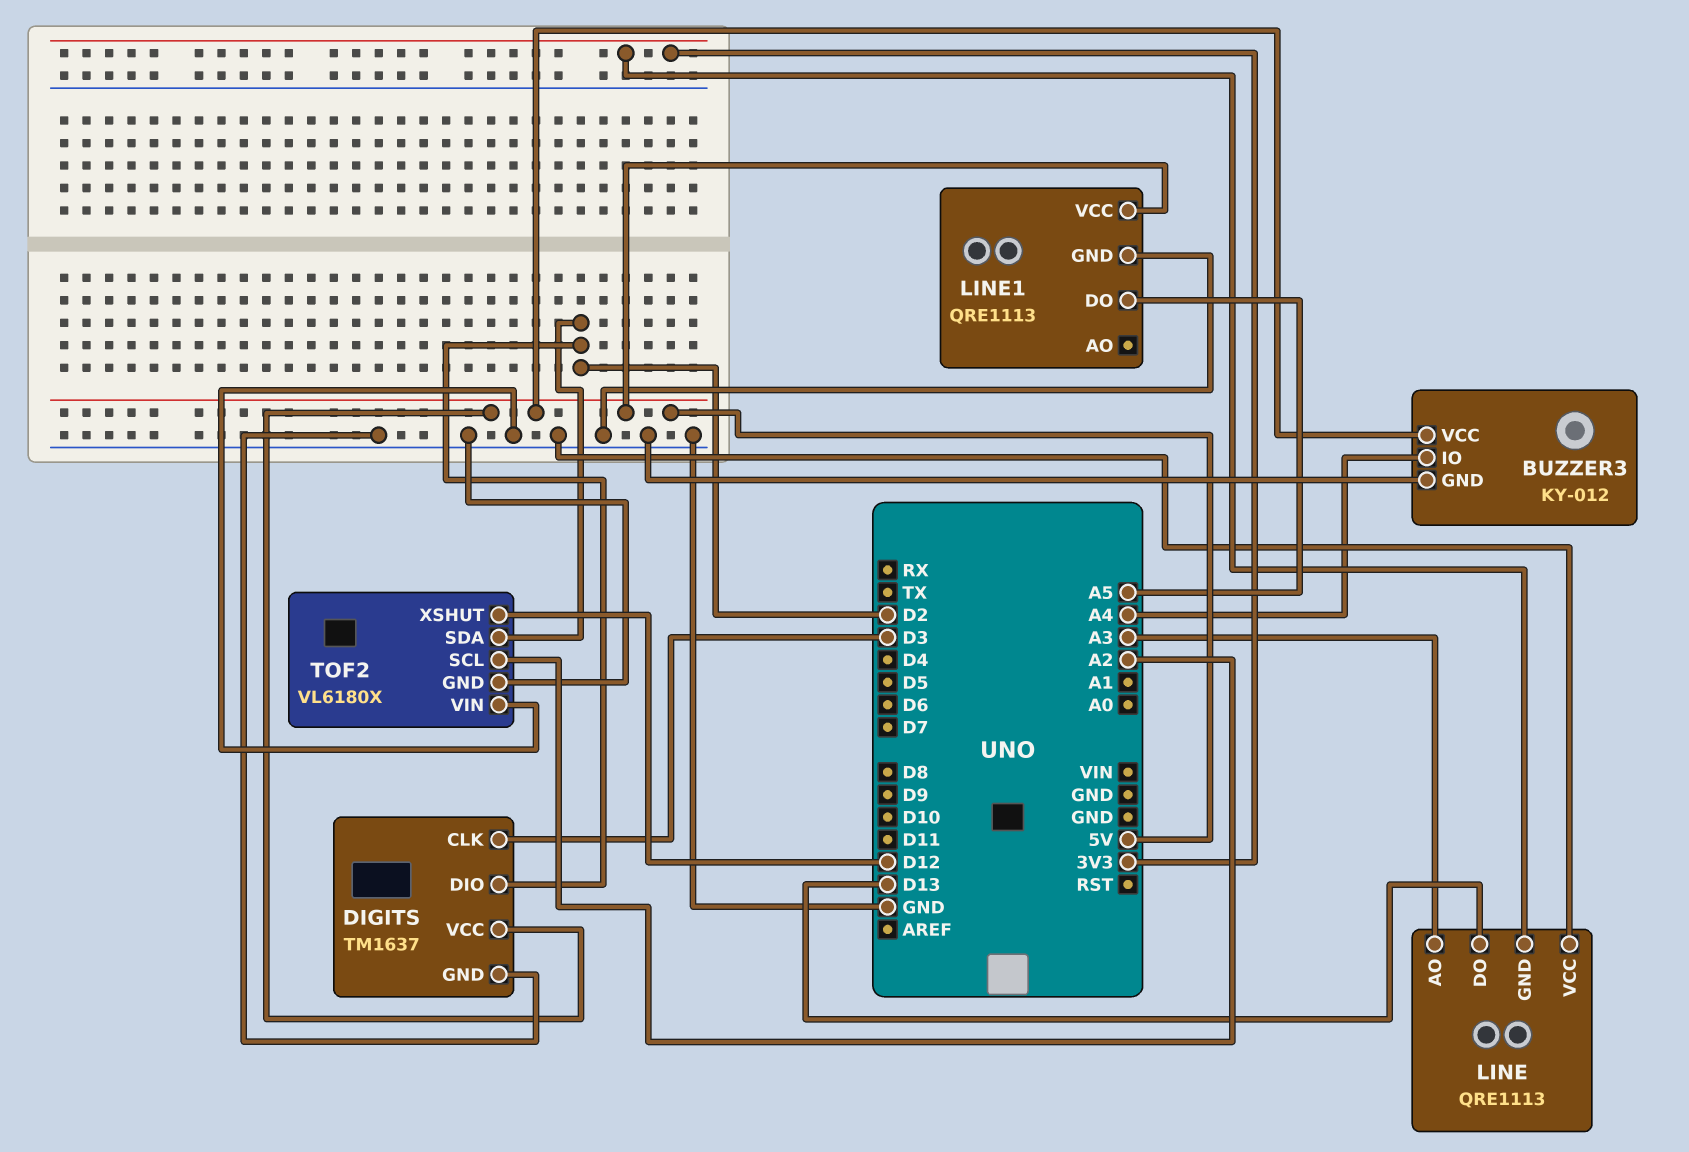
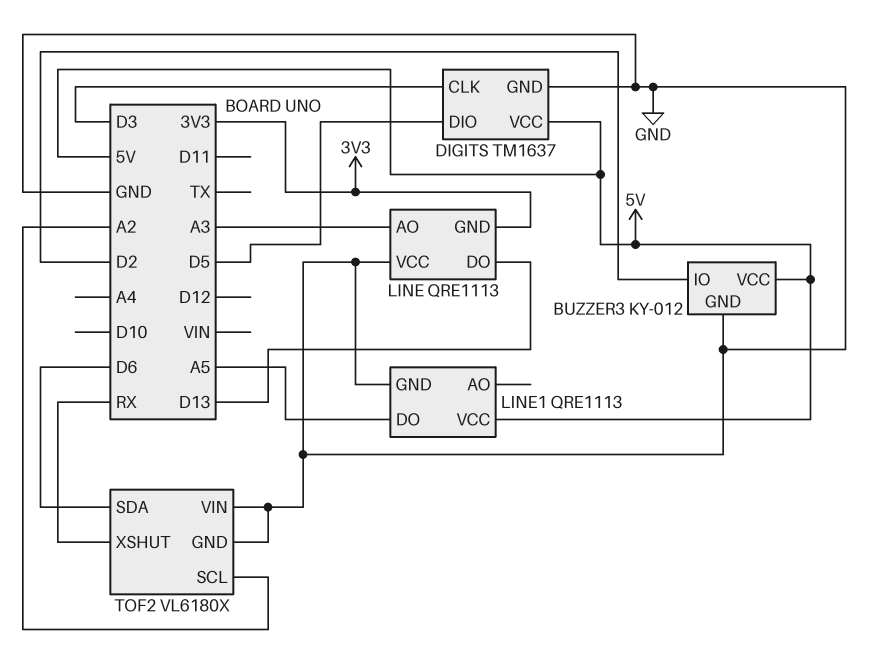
BUZZER3 pin IO: A4 -> D2
DIGITS pin DIO: D2 -> D5
TOF2 pin SDA: D2 -> D6
TOF2 pin XSHUT: D12 -> RX

